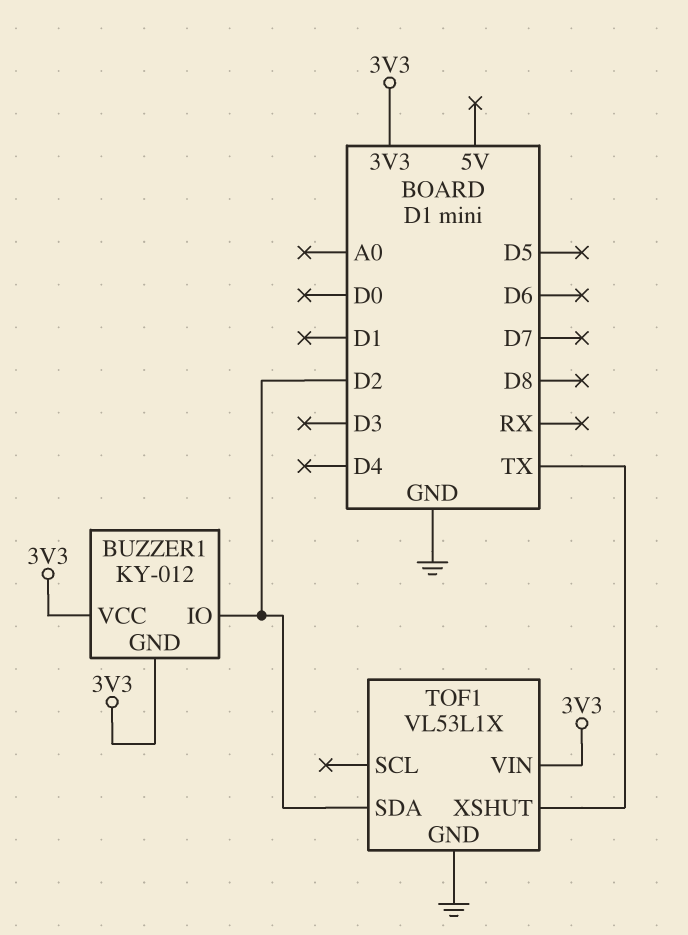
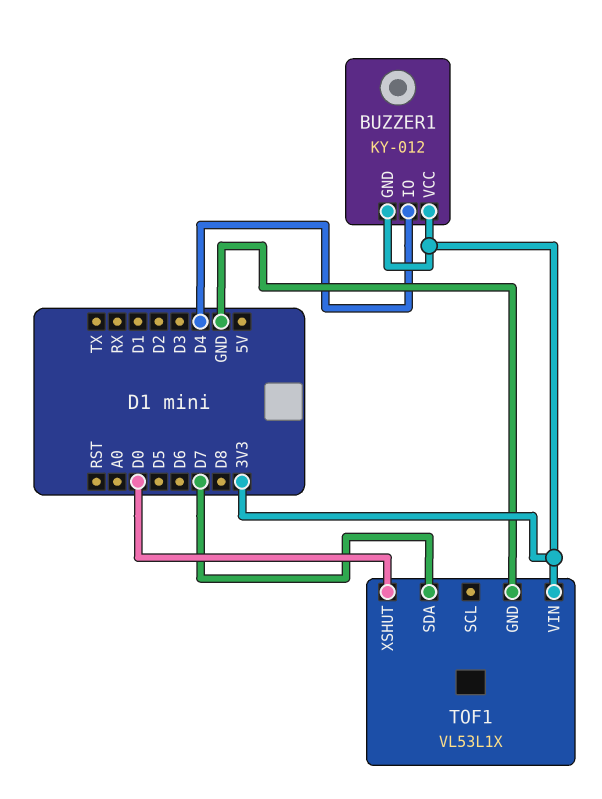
BUZZER1 pin IO: D2 -> D4
TOF1 pin SDA: D2 -> D7
TOF1 pin XSHUT: TX -> D0

